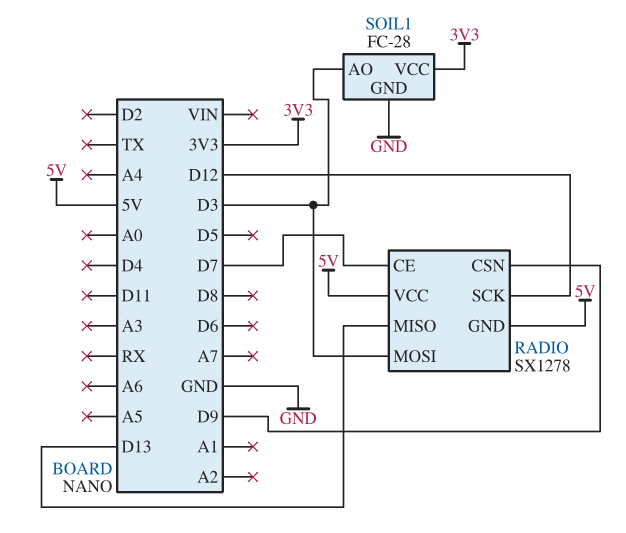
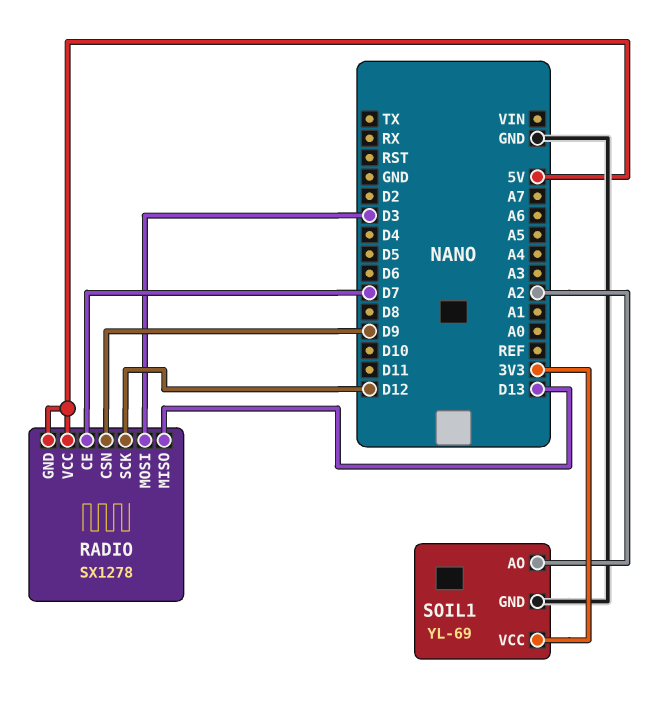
SOIL1: FC-28 -> YL-69
SOIL1 pin AO: D3 -> A2

